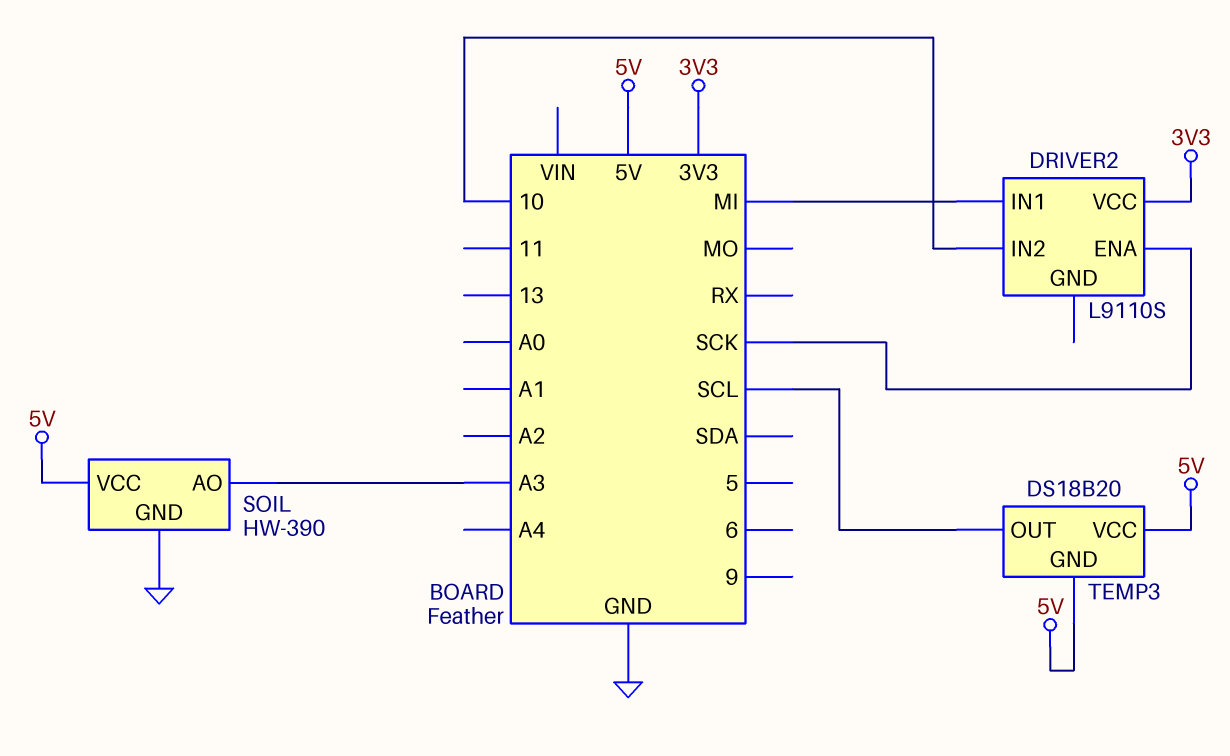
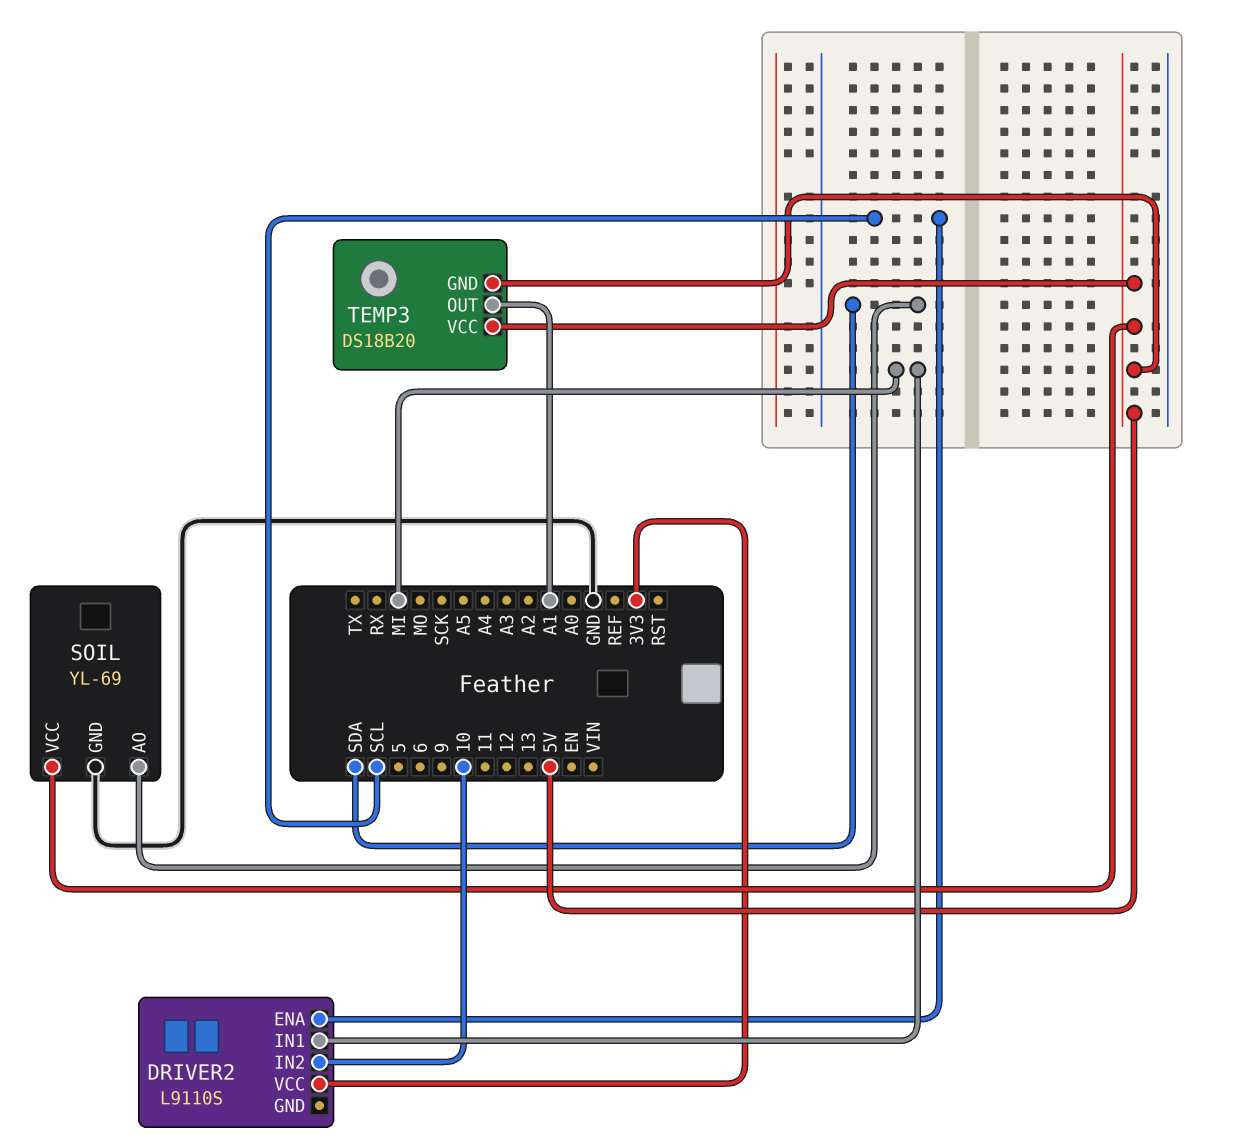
DRIVER2 pin ENA: SCK -> SCL
SOIL: HW-390 -> YL-69
SOIL pin AO: A3 -> SDA
TEMP3 pin OUT: SCL -> A1

